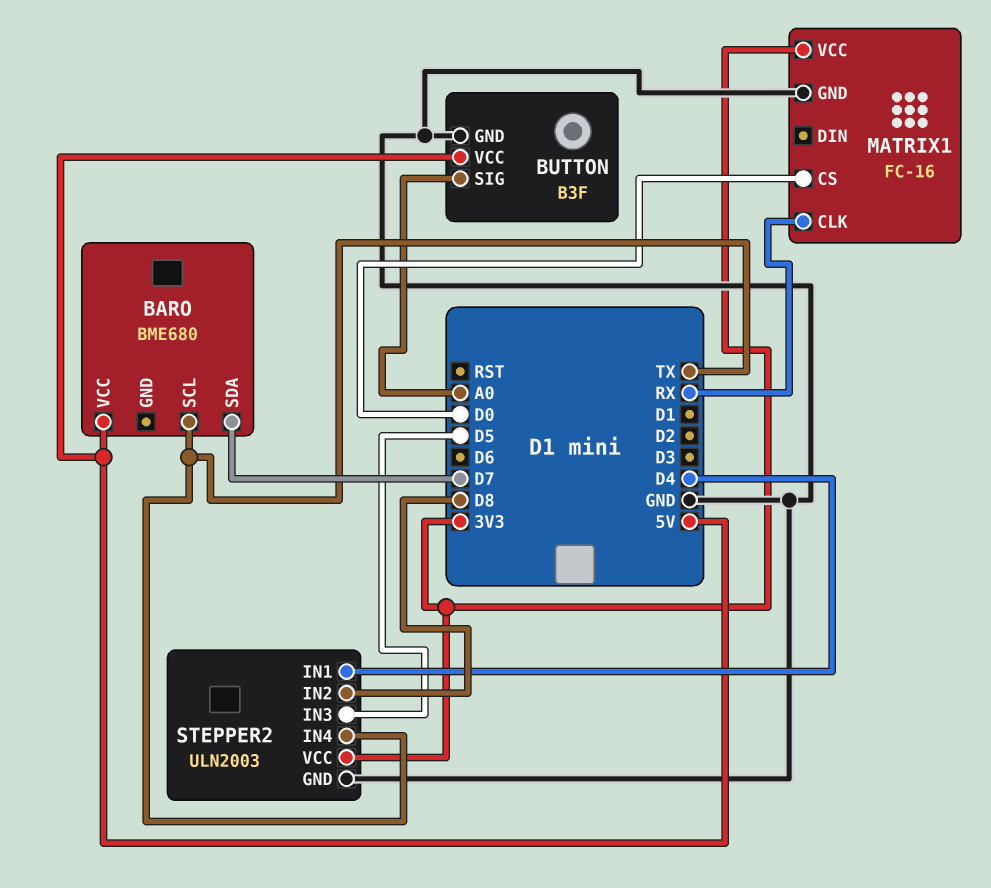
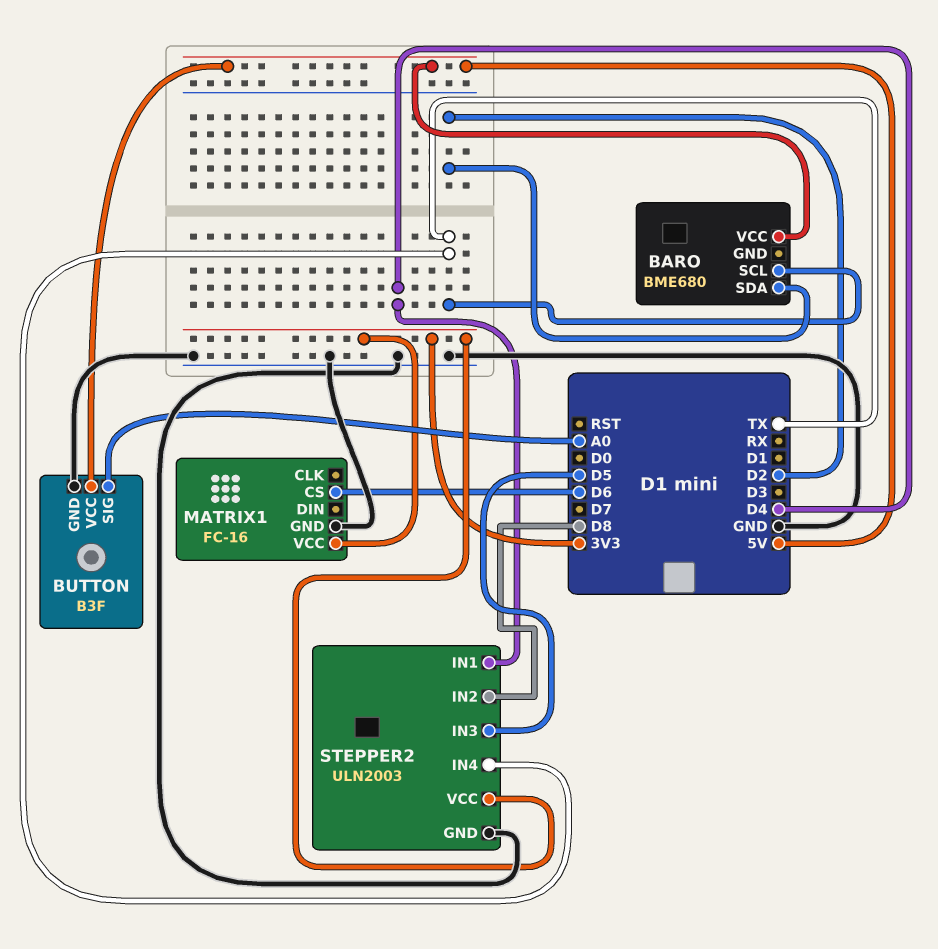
BARO pin SDA: D7 -> D2
MATRIX1 pin CLK: RX -> none
MATRIX1 pin CS: D0 -> D6

